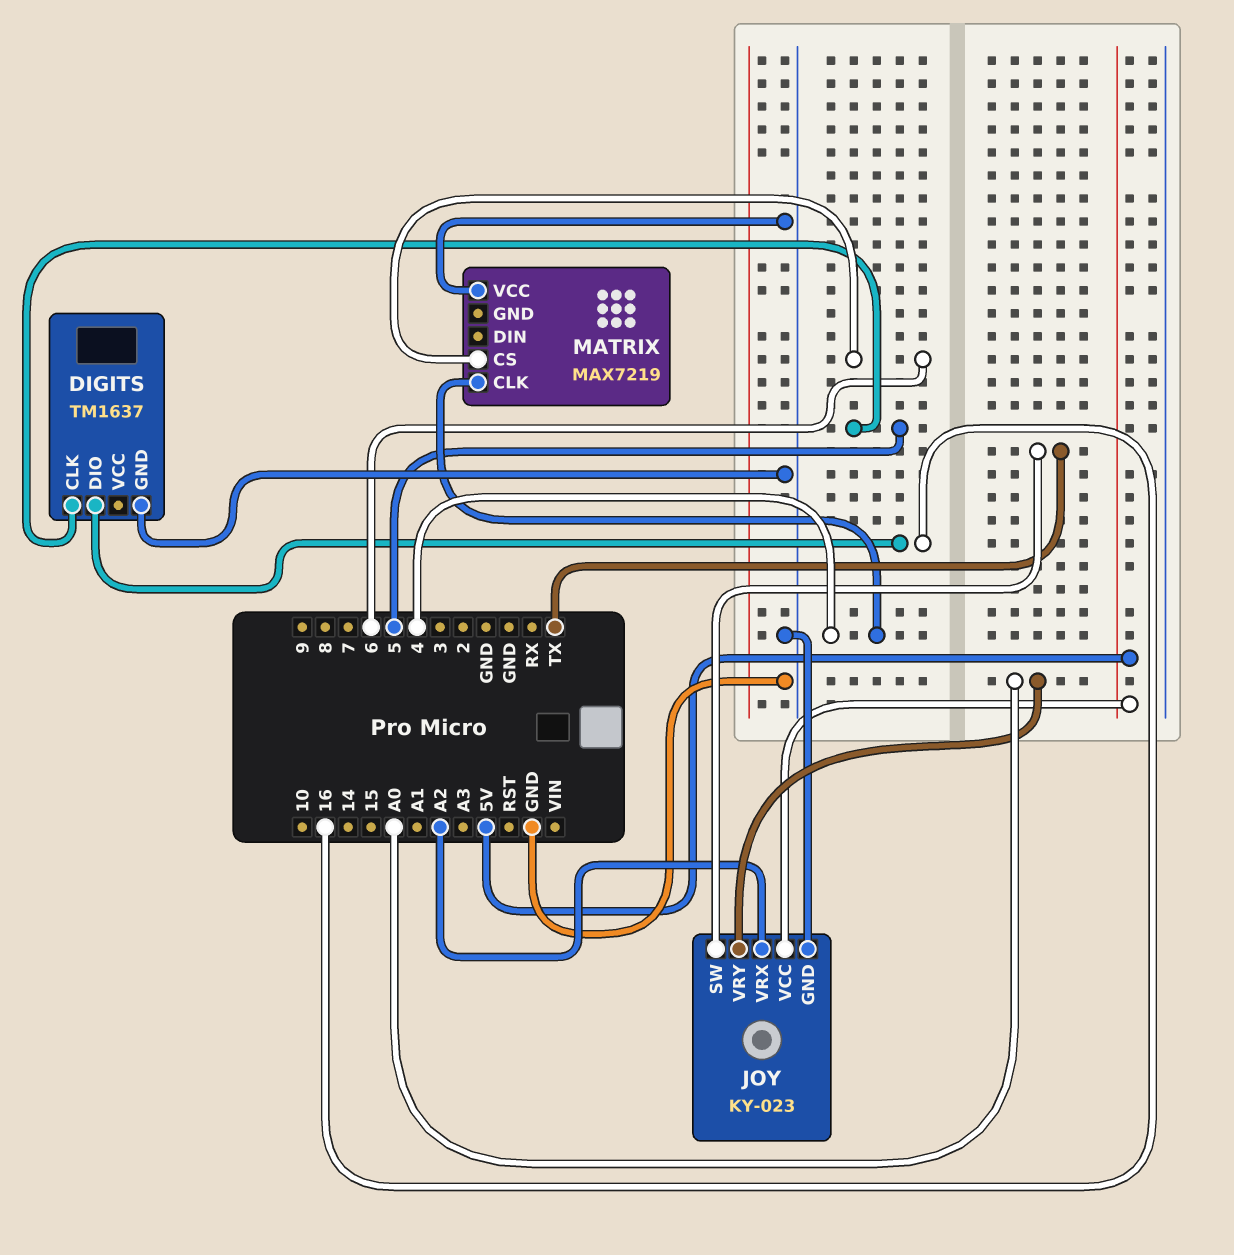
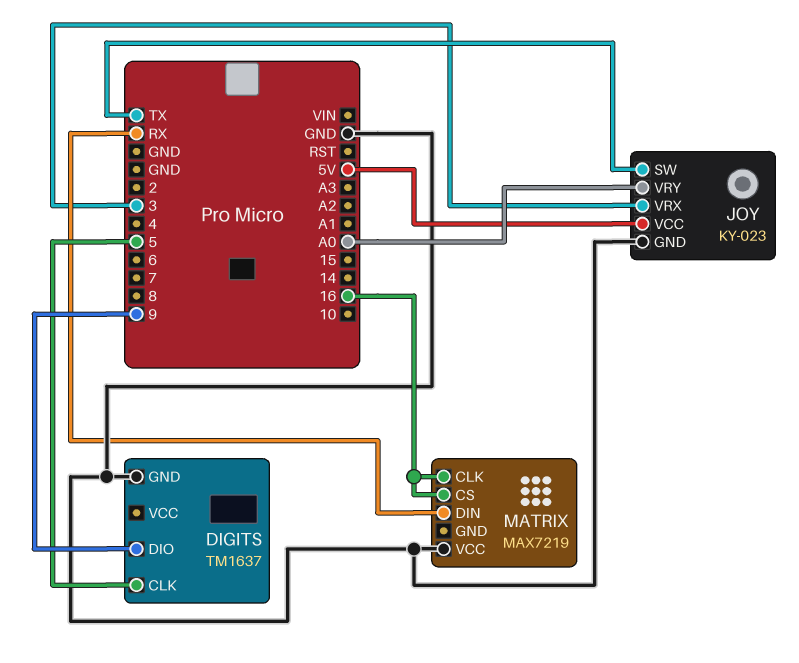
DIGITS pin DIO: 16 -> 9
JOY pin VRX: A2 -> 3
MATRIX pin CLK: 4 -> 16
MATRIX pin CS: 6 -> 16
MATRIX pin DIN: none -> RX

